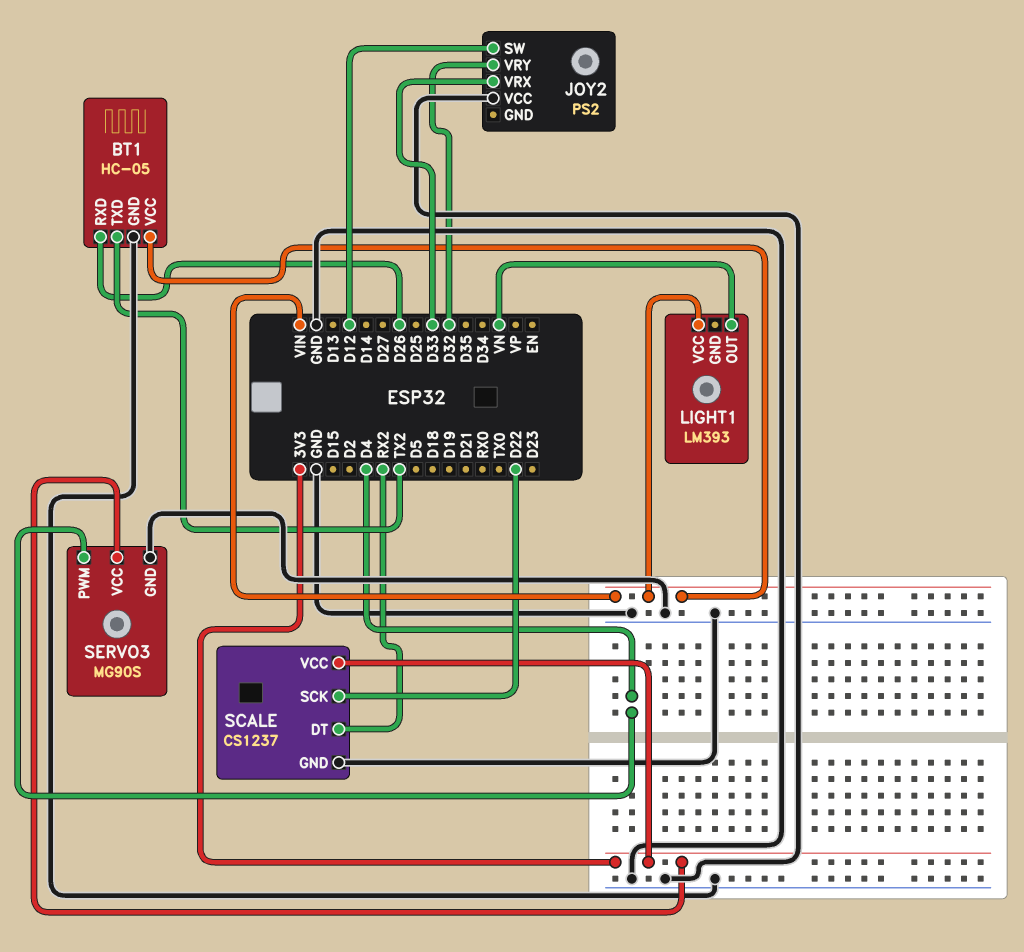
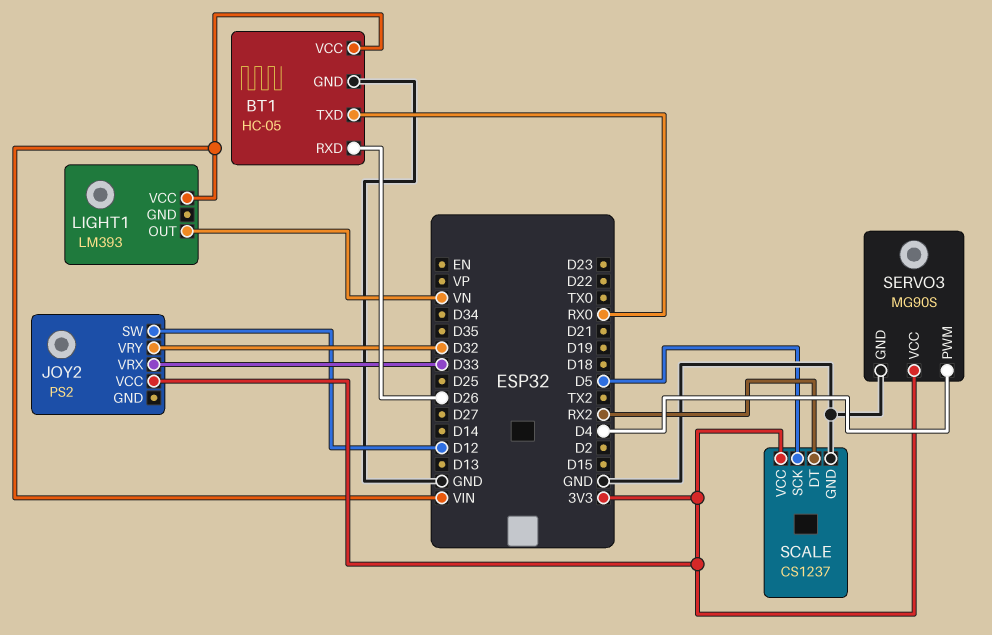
BT1 pin TXD: TX2 -> RX0
JOY2 pin VCC: GND -> 3V3
SCALE pin SCK: D22 -> D5

